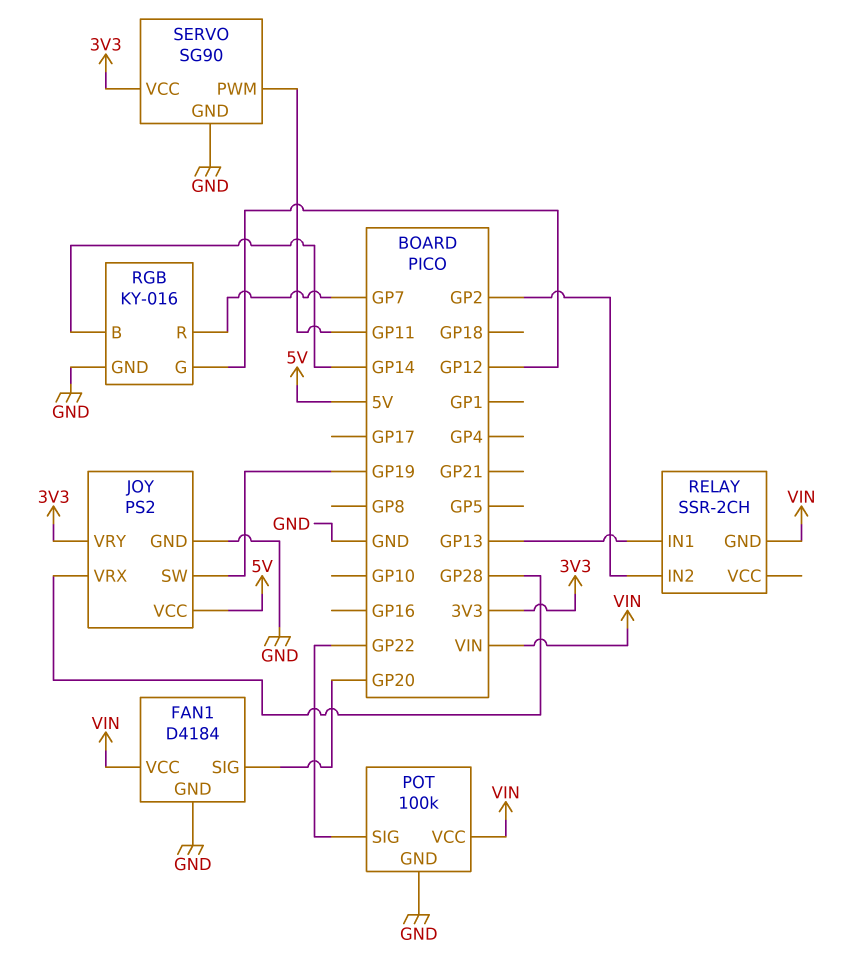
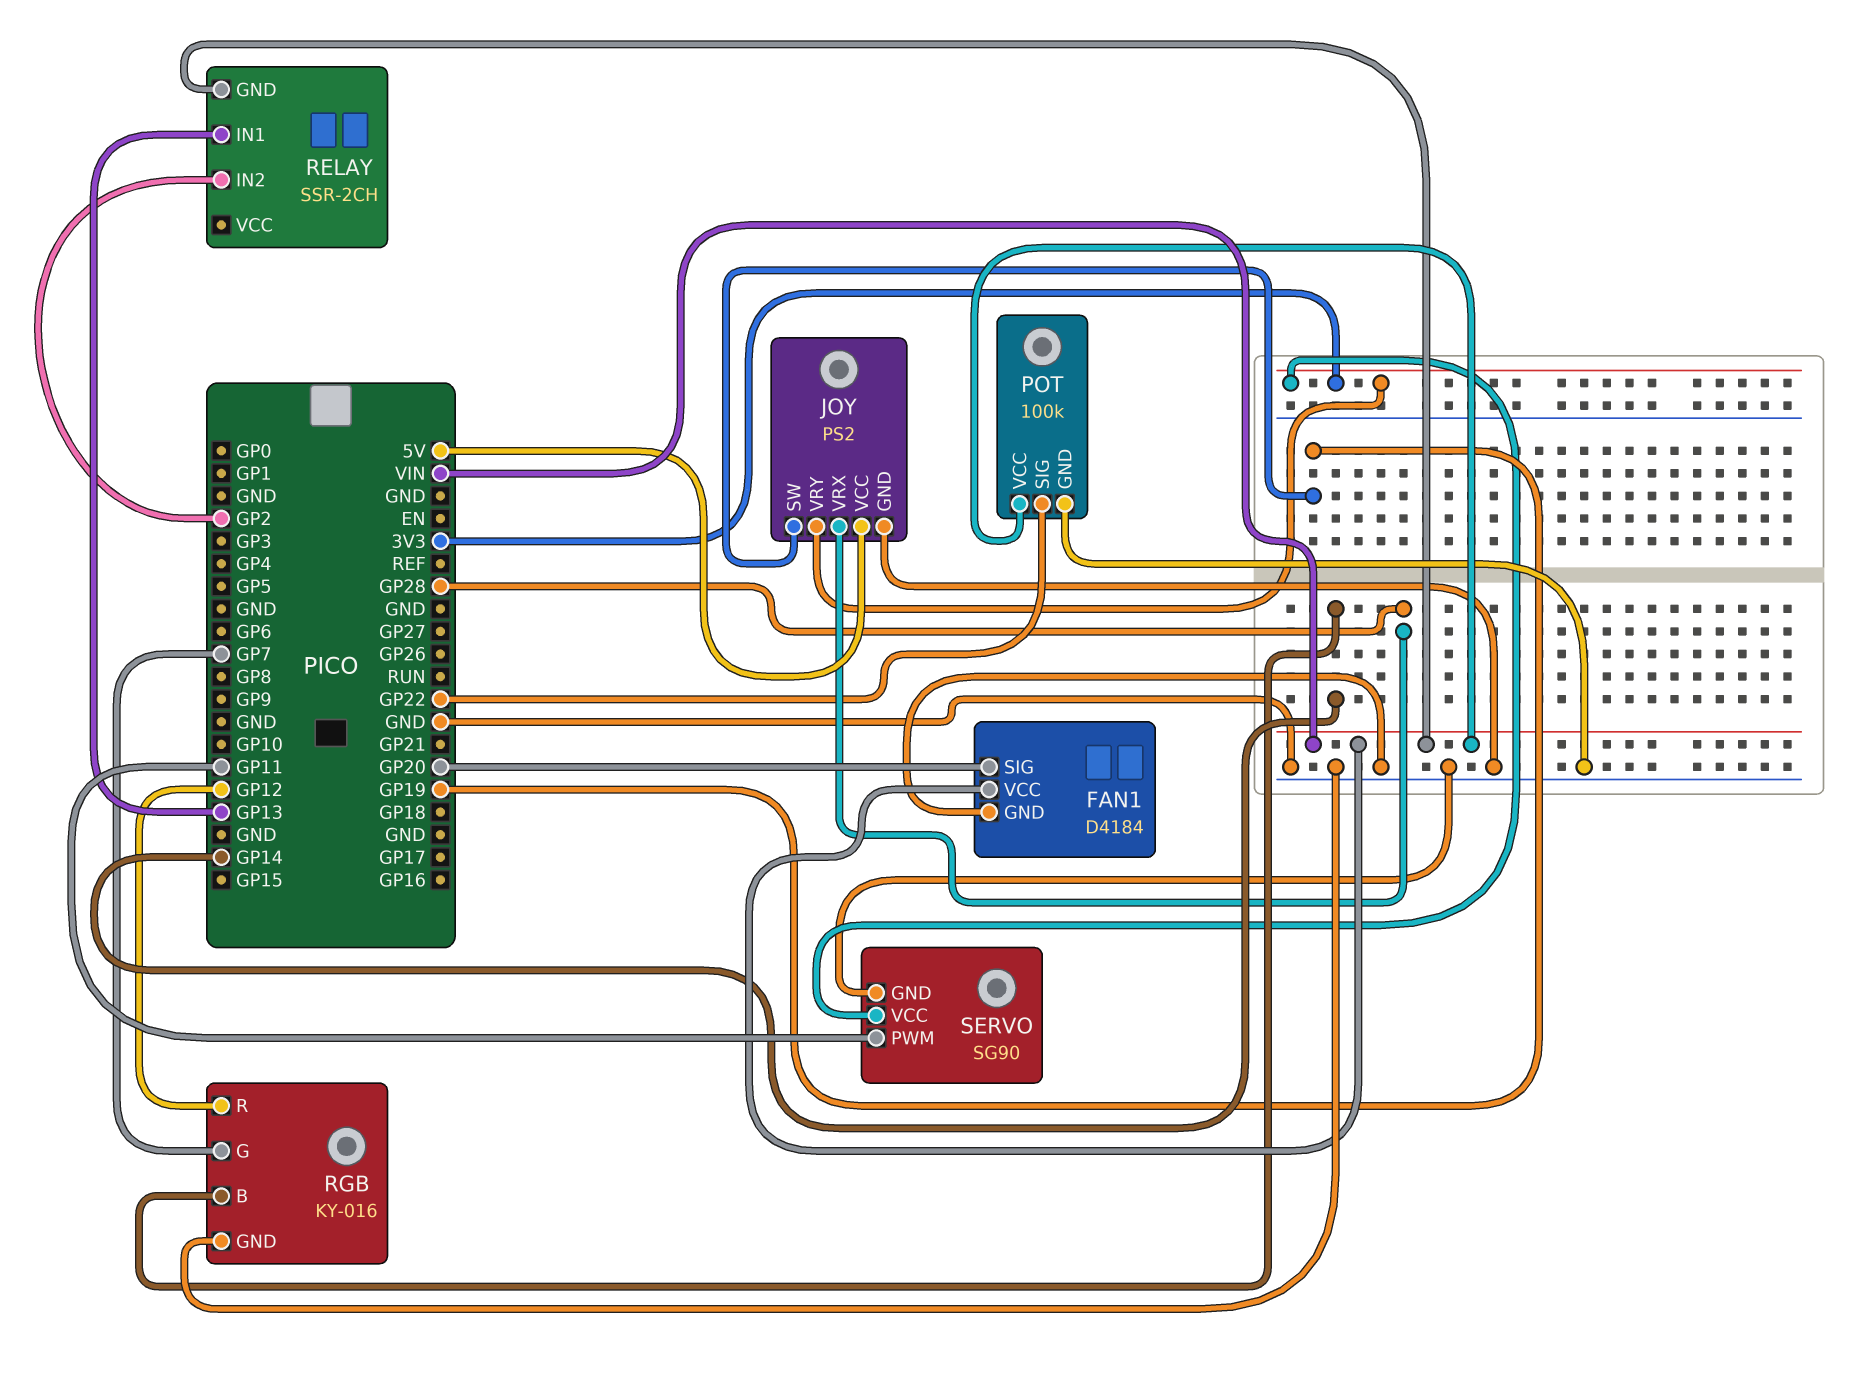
RGB pin G: GP12 -> GP7
RGB pin R: GP7 -> GP12

